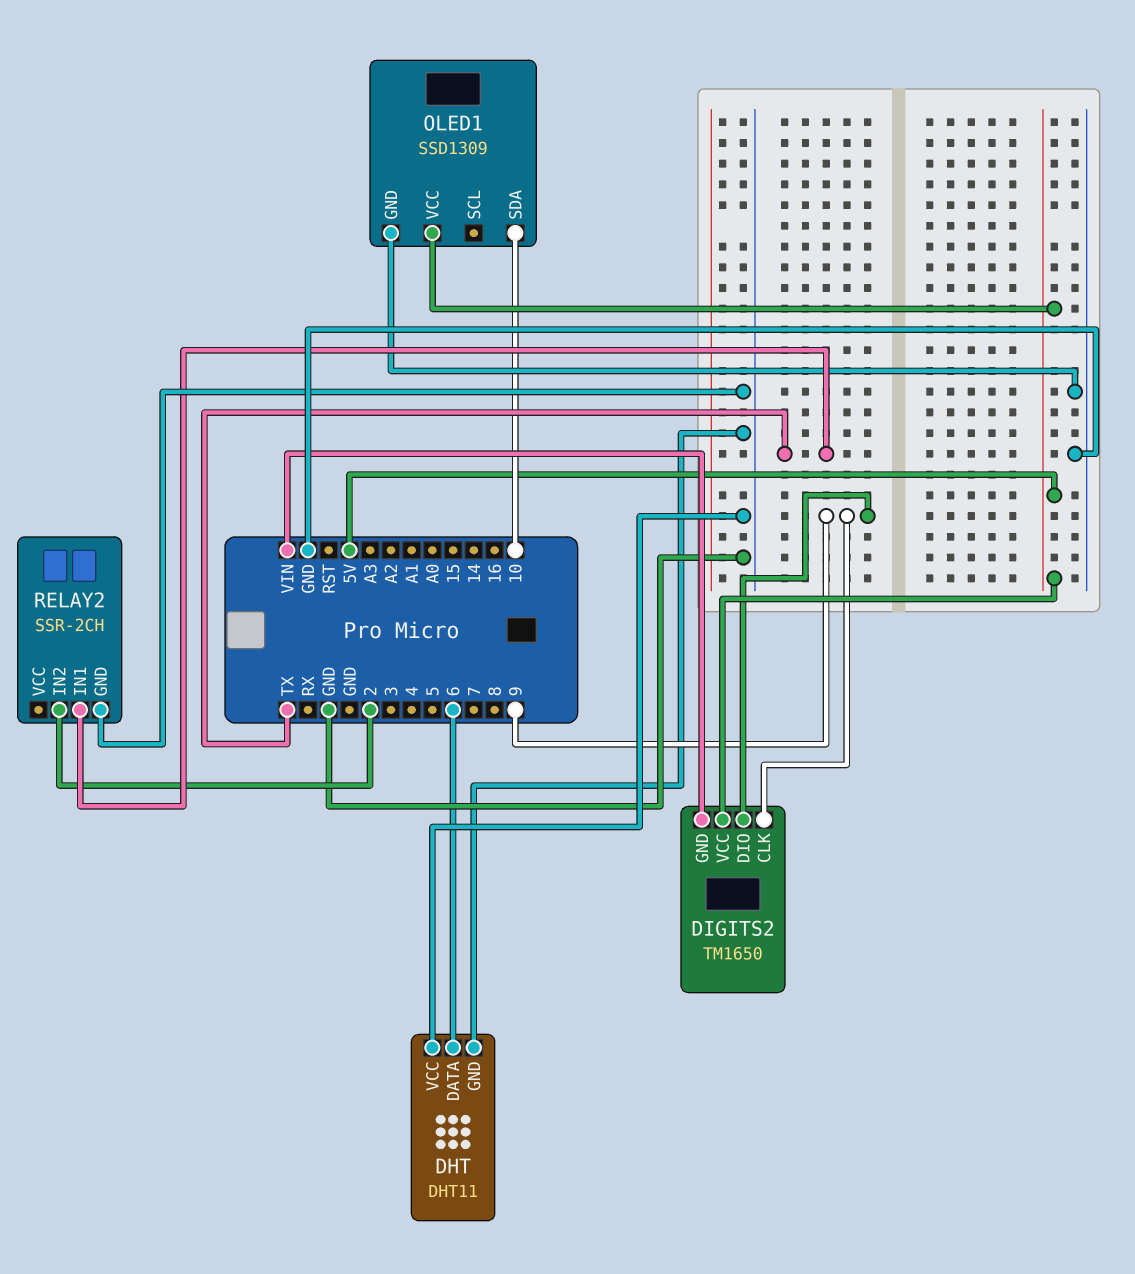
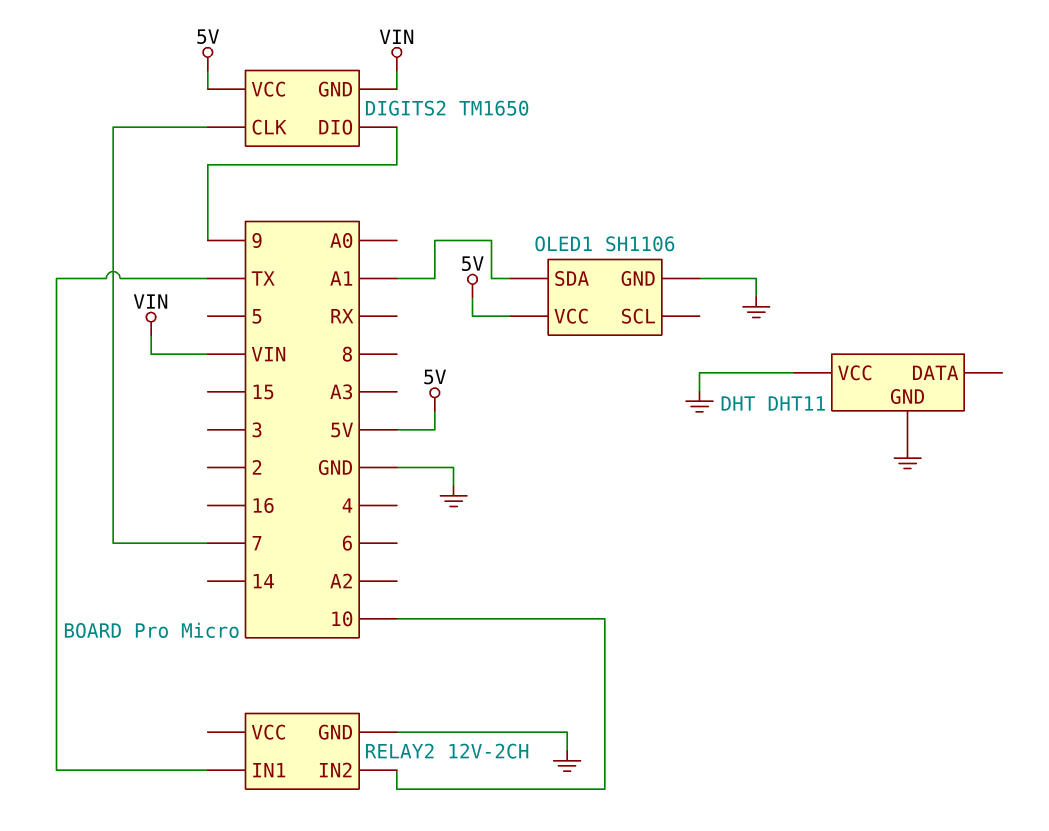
DHT pin DATA: 6 -> none
DIGITS2 pin CLK: 9 -> 7
OLED1: SSD1309 -> SH1106
OLED1 pin SDA: 10 -> A1
RELAY2: SSR-2CH -> 12V-2CH
RELAY2 pin IN2: 2 -> 10

